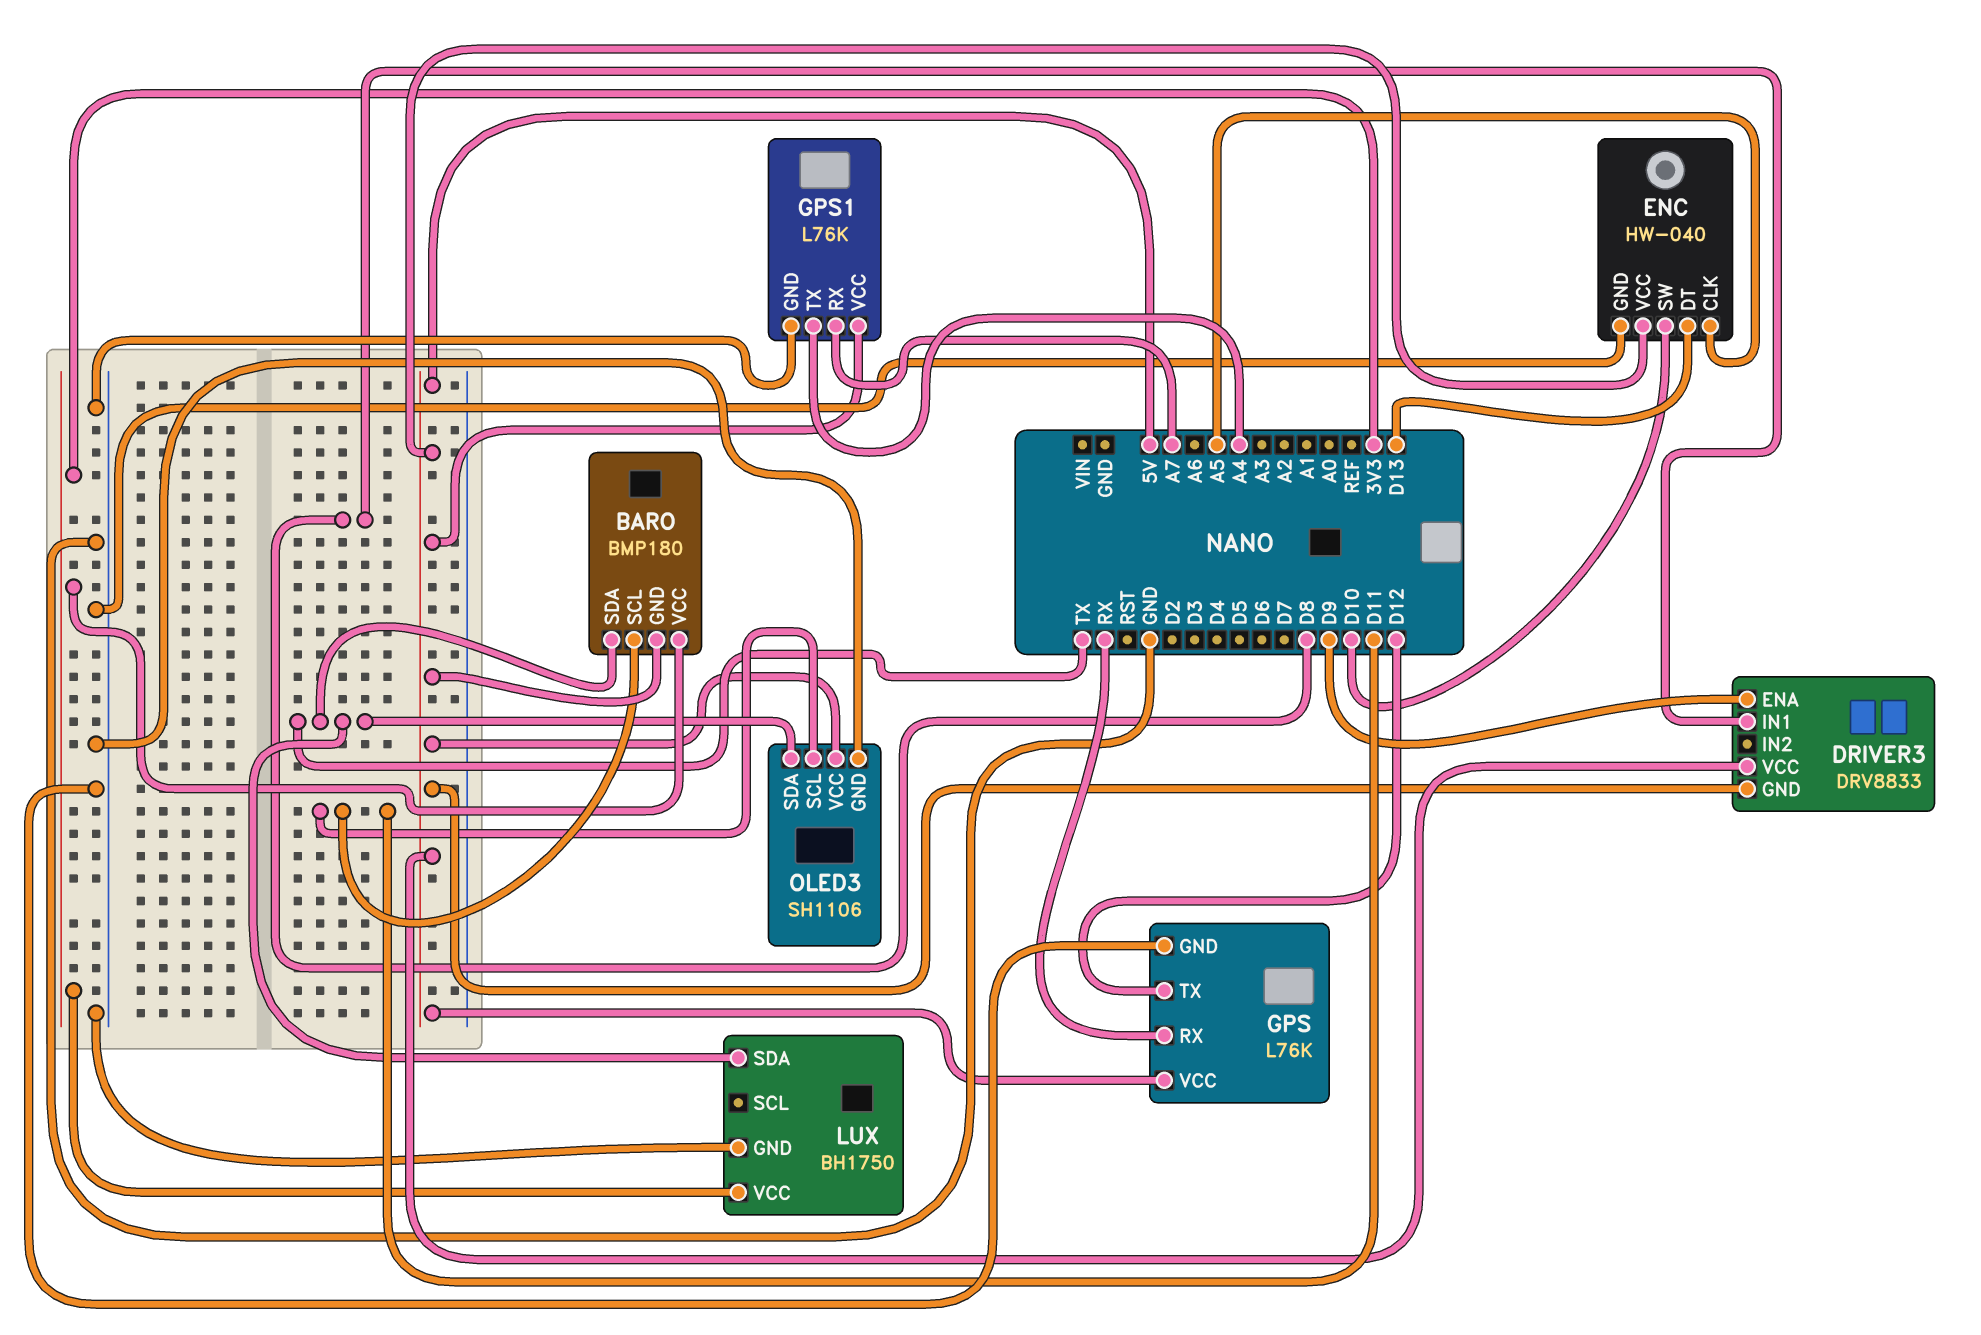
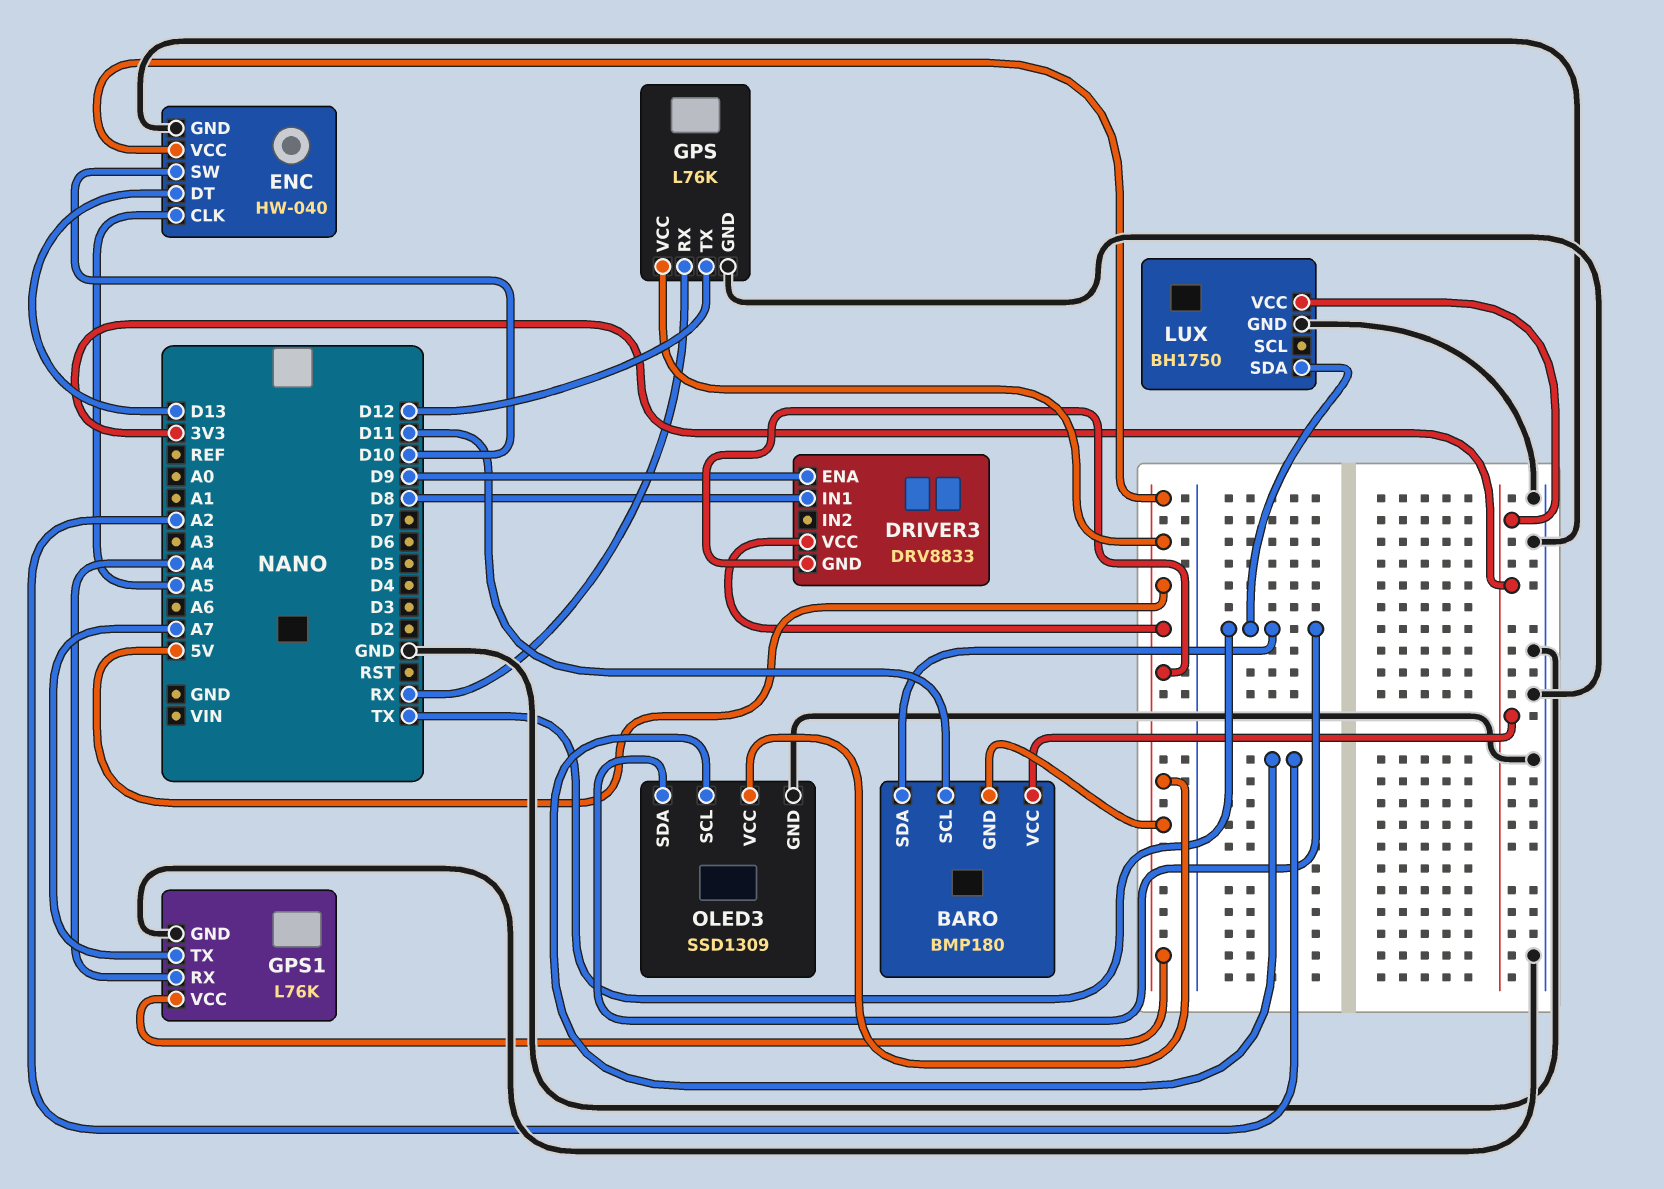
GPS1 pin RX: A7 -> A4
GPS1 pin TX: A4 -> A7
OLED3: SH1106 -> SSD1309
OLED3 pin SCL: D11 -> A2

